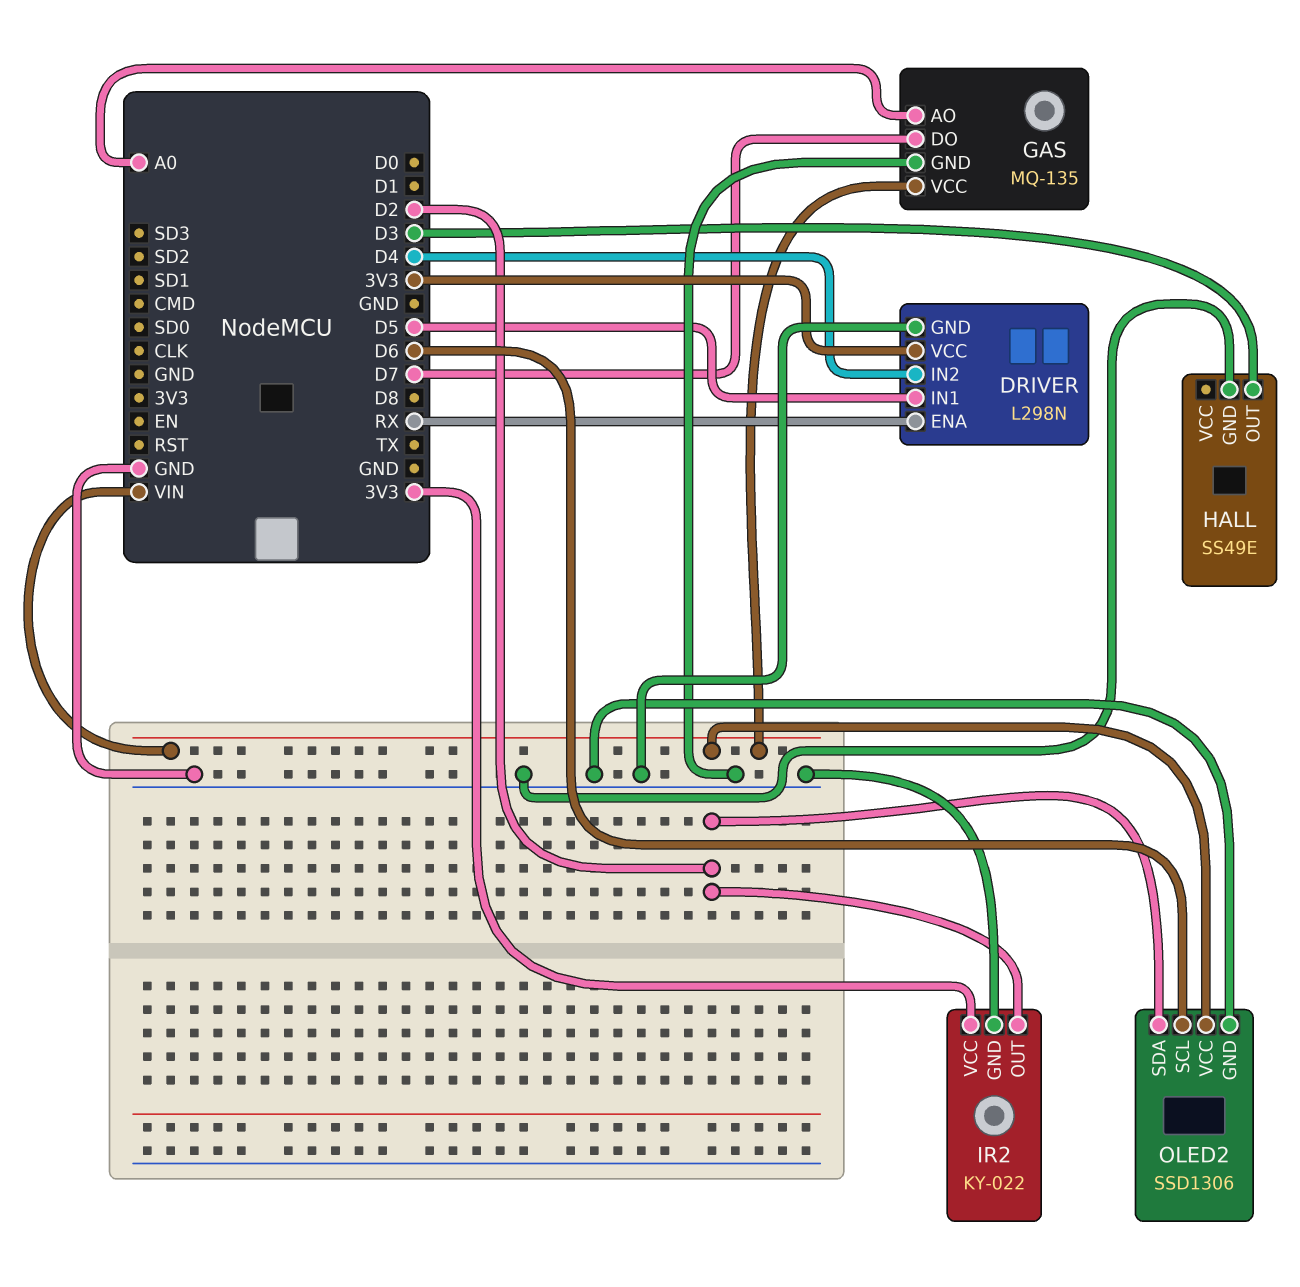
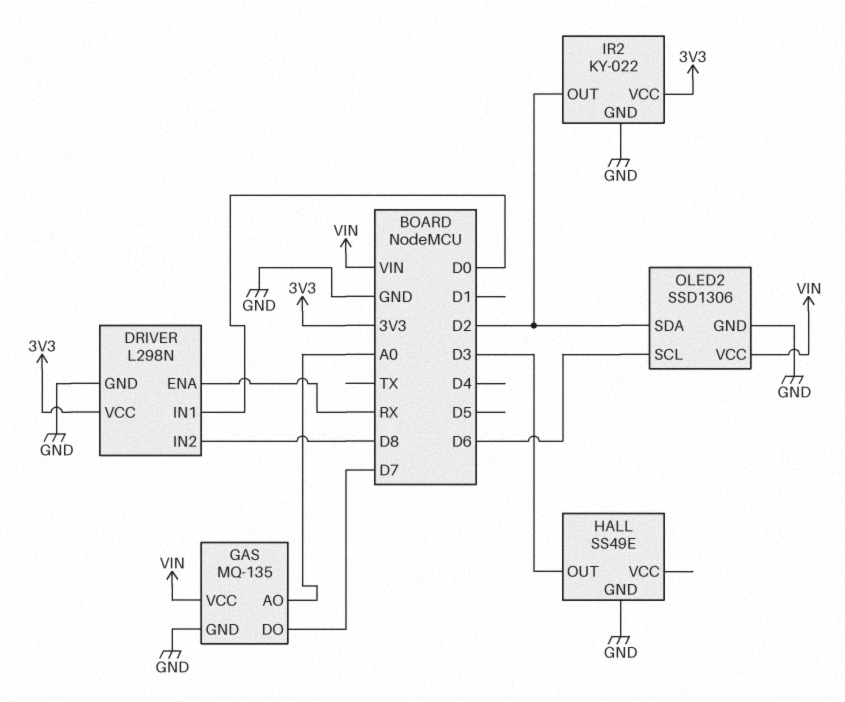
DRIVER pin IN1: D5 -> D0
DRIVER pin IN2: D4 -> D8

